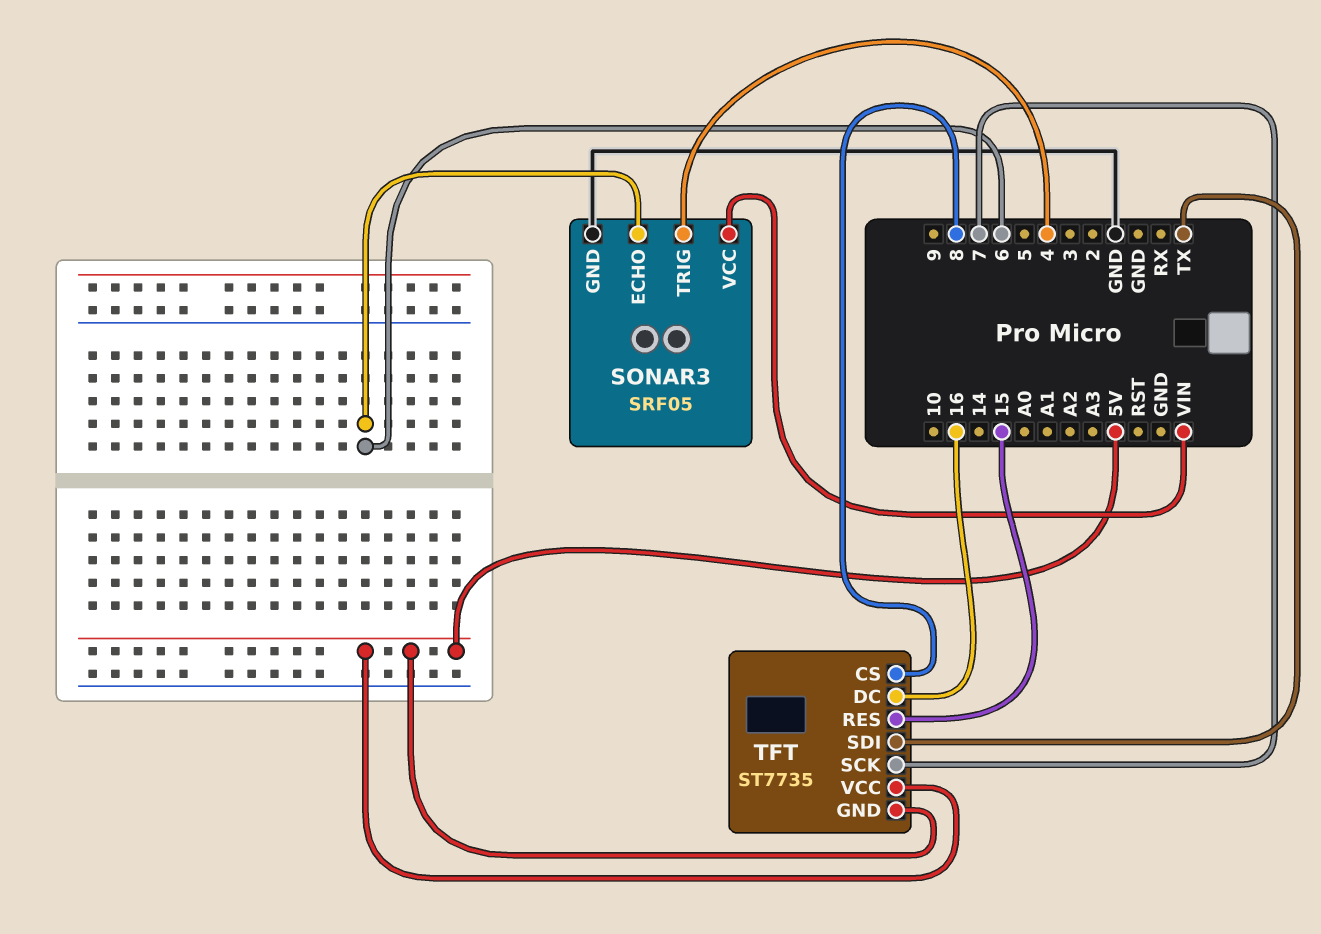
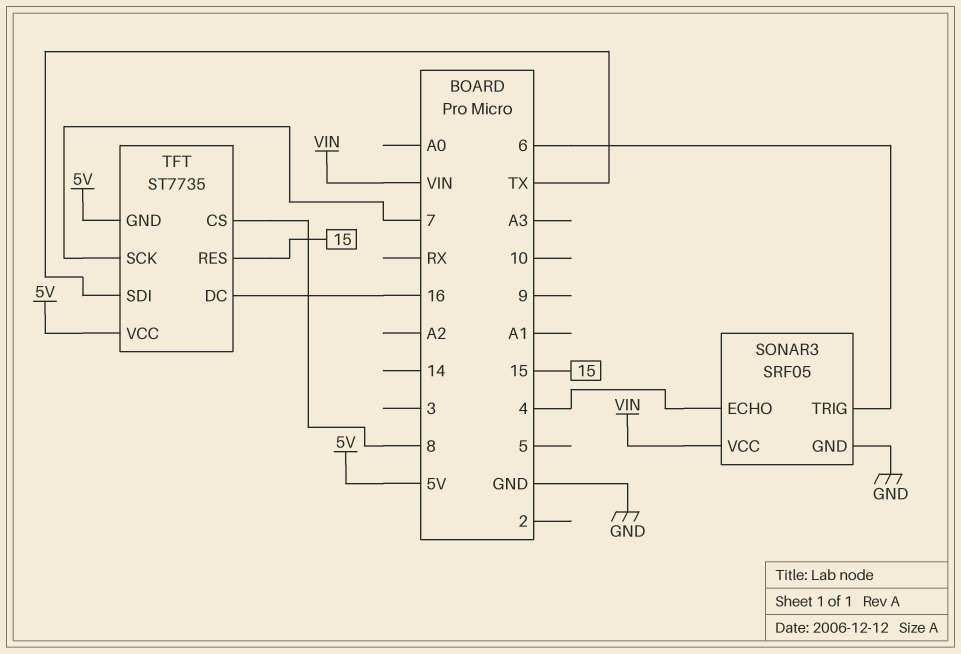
SONAR3 pin ECHO: 6 -> 4
SONAR3 pin TRIG: 4 -> 6

